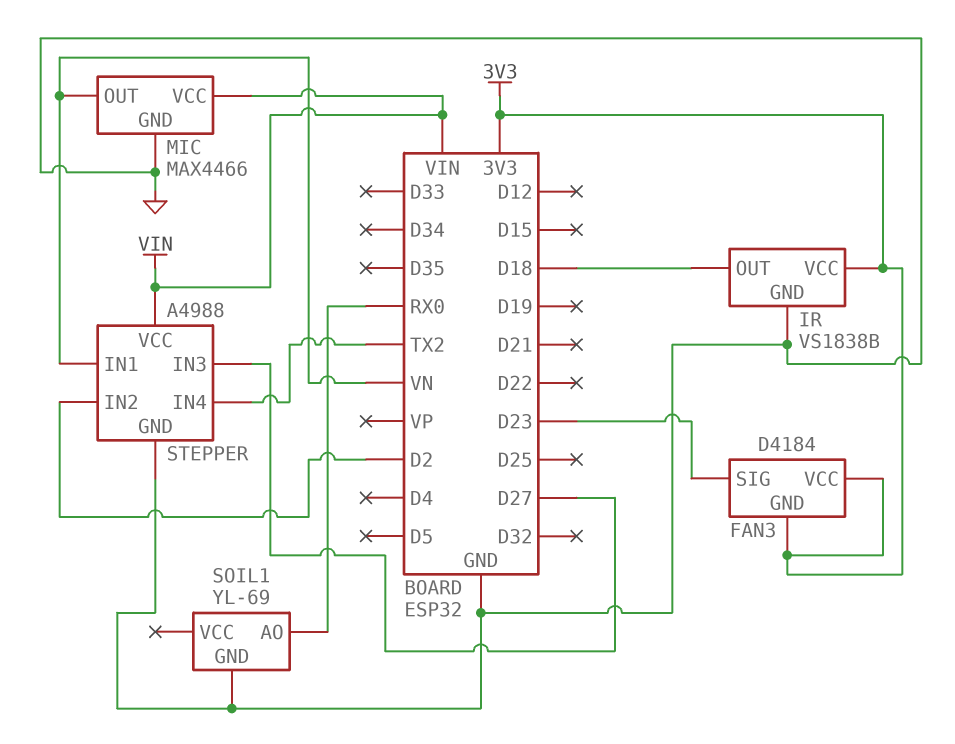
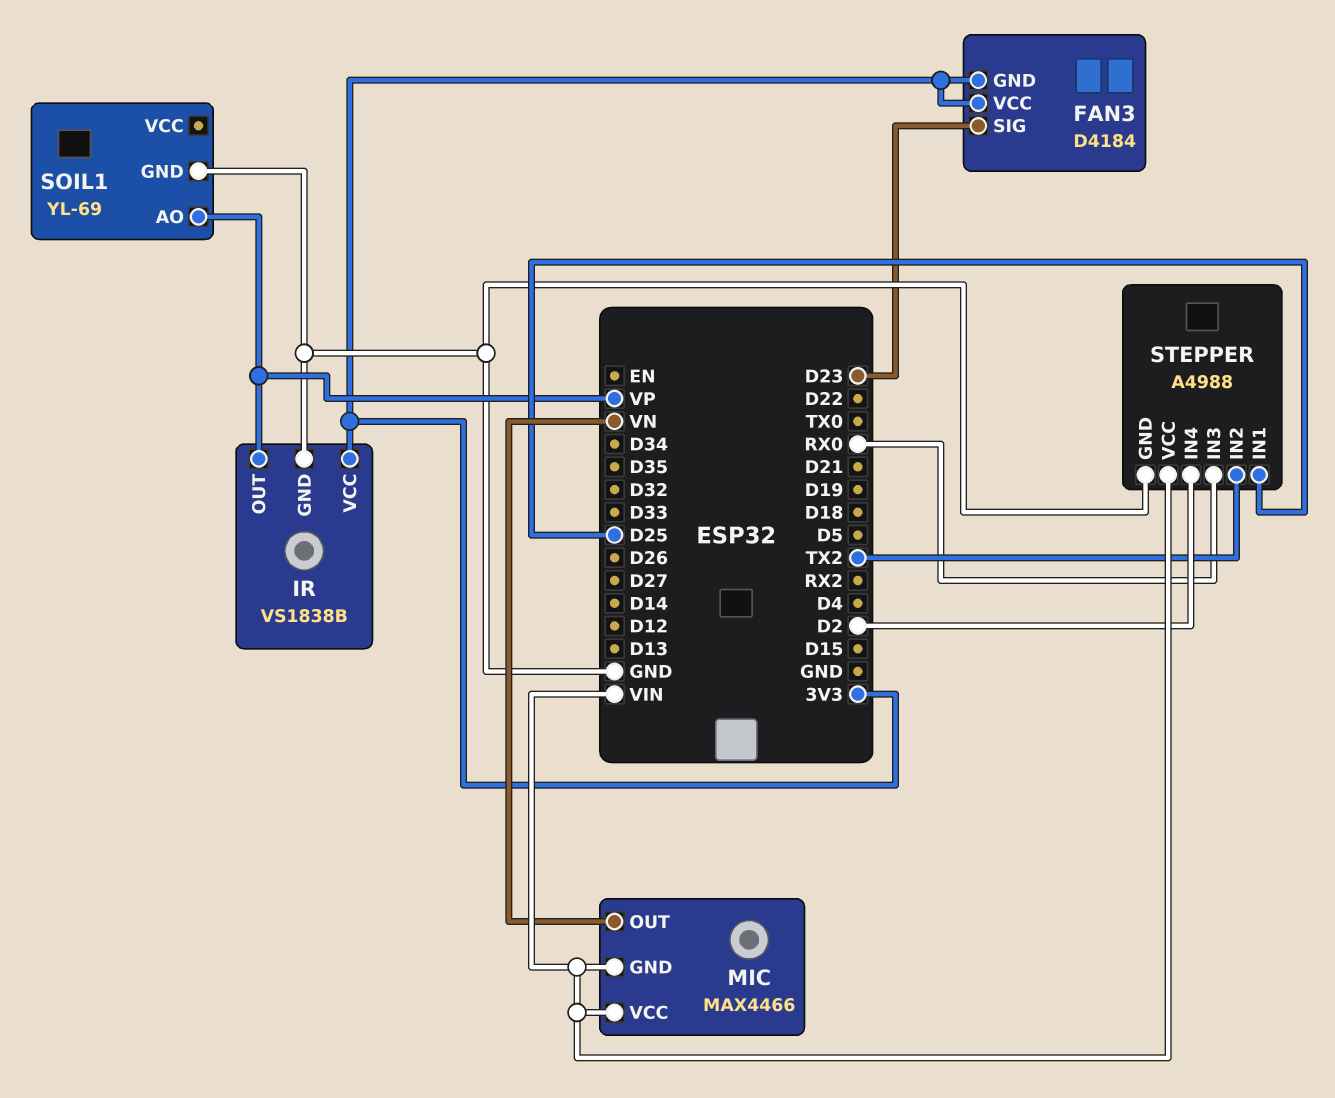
IR pin OUT: D18 -> VP
MIC pin GND: GND -> VIN
SOIL1 pin AO: RX0 -> VP
STEPPER pin IN1: VN -> D25
STEPPER pin IN2: D2 -> TX2
STEPPER pin IN3: D27 -> RX0
STEPPER pin IN4: TX2 -> D2

